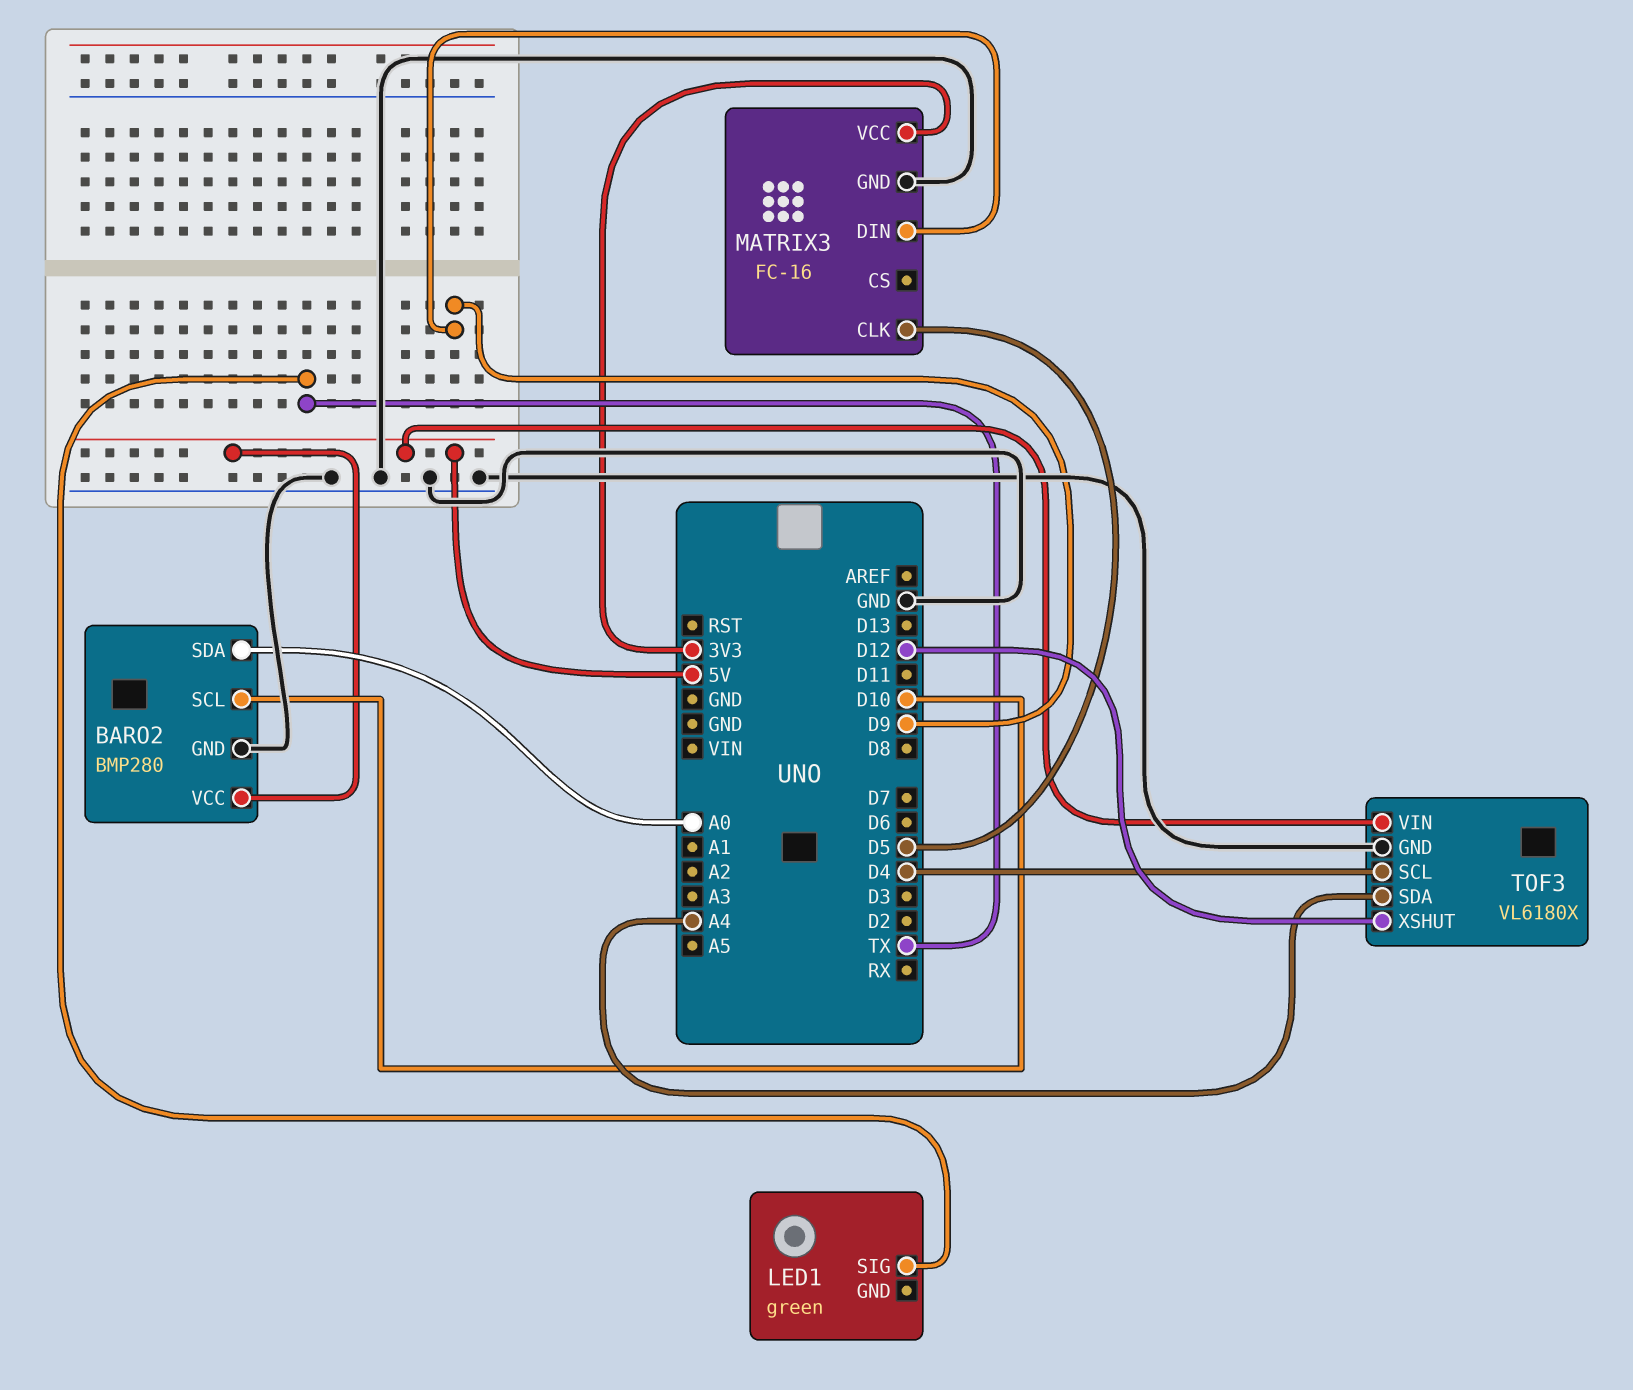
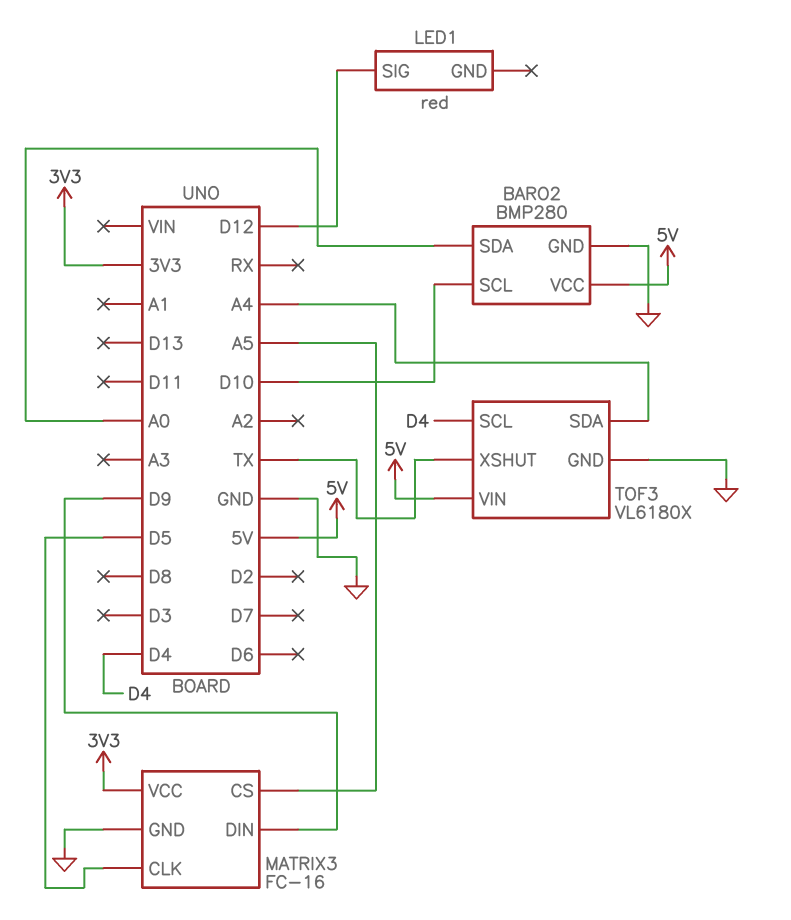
LED1: green -> red
LED1 pin SIG: TX -> D12
MATRIX3 pin CS: none -> A5
TOF3 pin XSHUT: D12 -> TX

